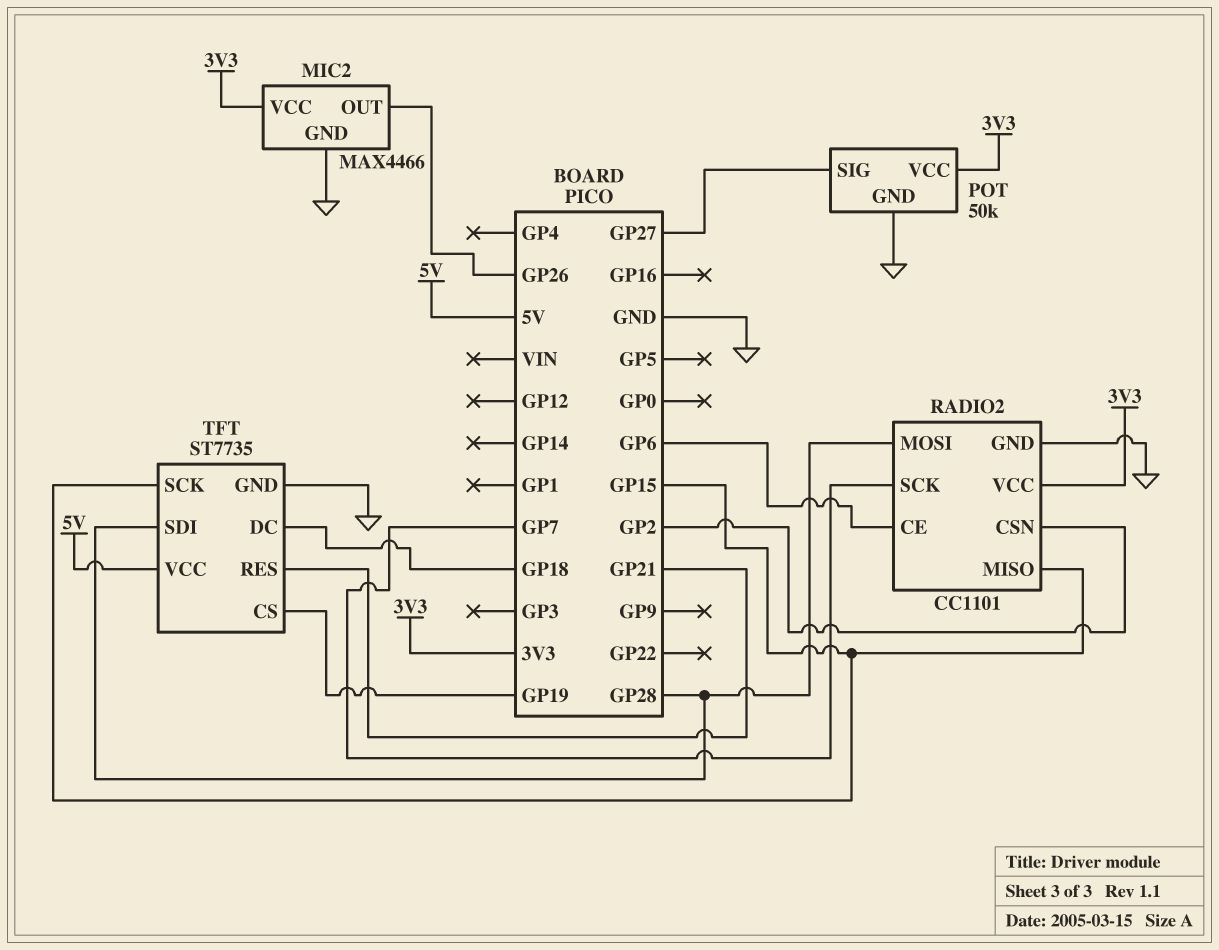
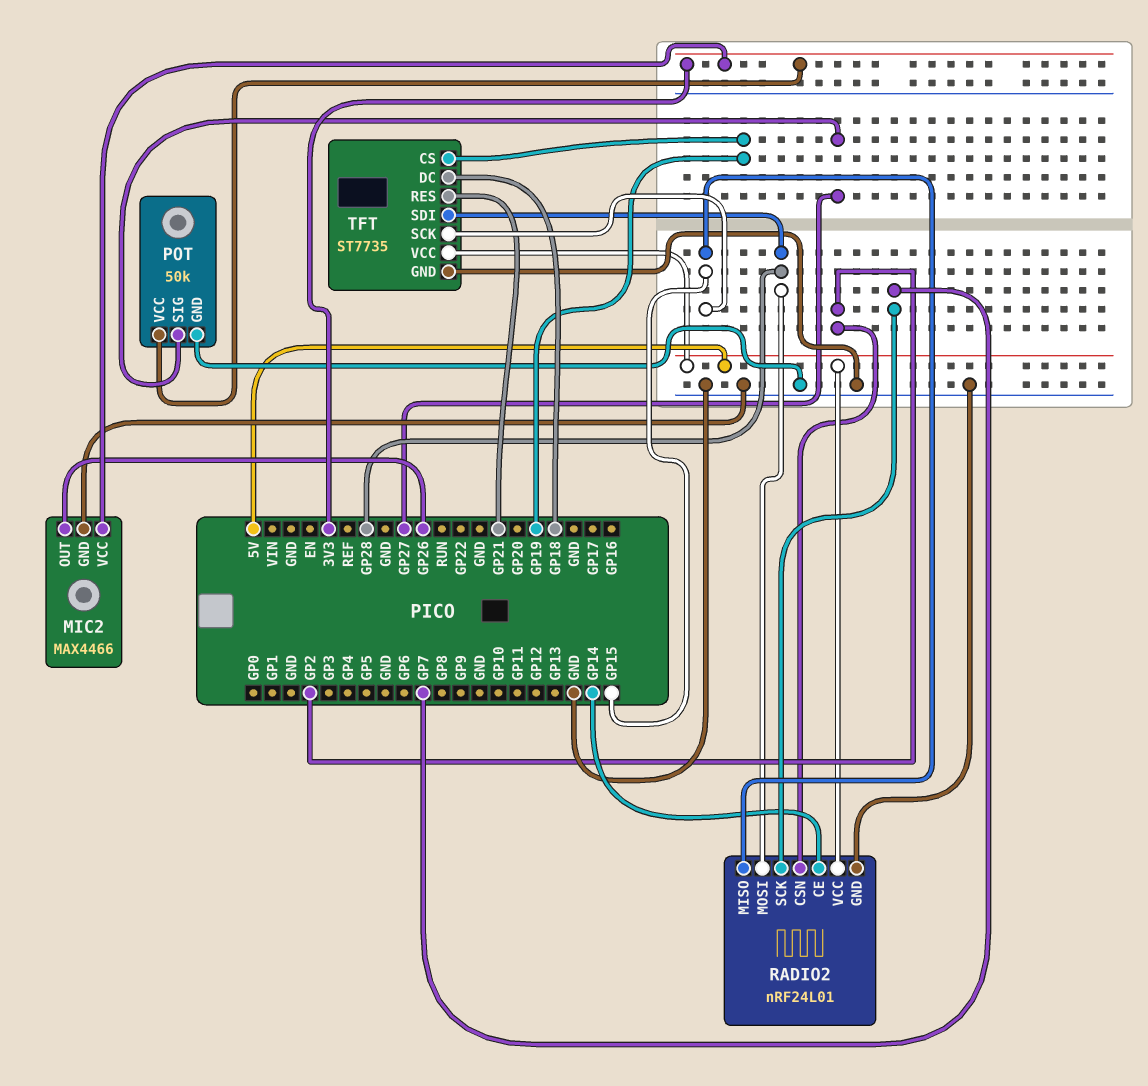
RADIO2: CC1101 -> nRF24L01
RADIO2 pin CE: GP6 -> GP14
RADIO2 pin VCC: 3V3 -> 5V

